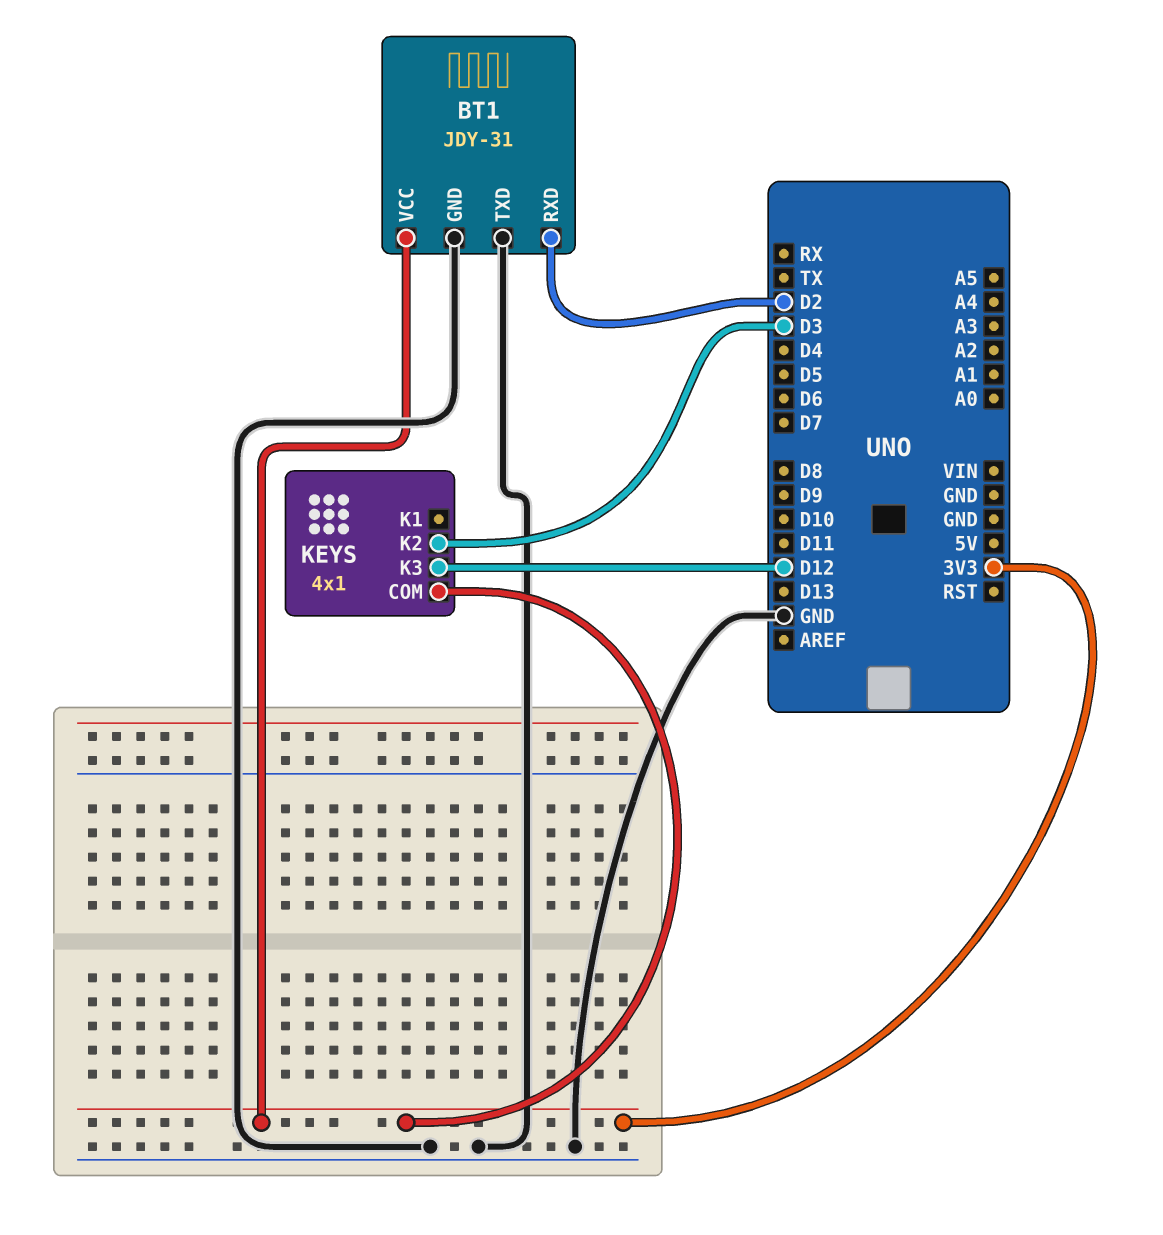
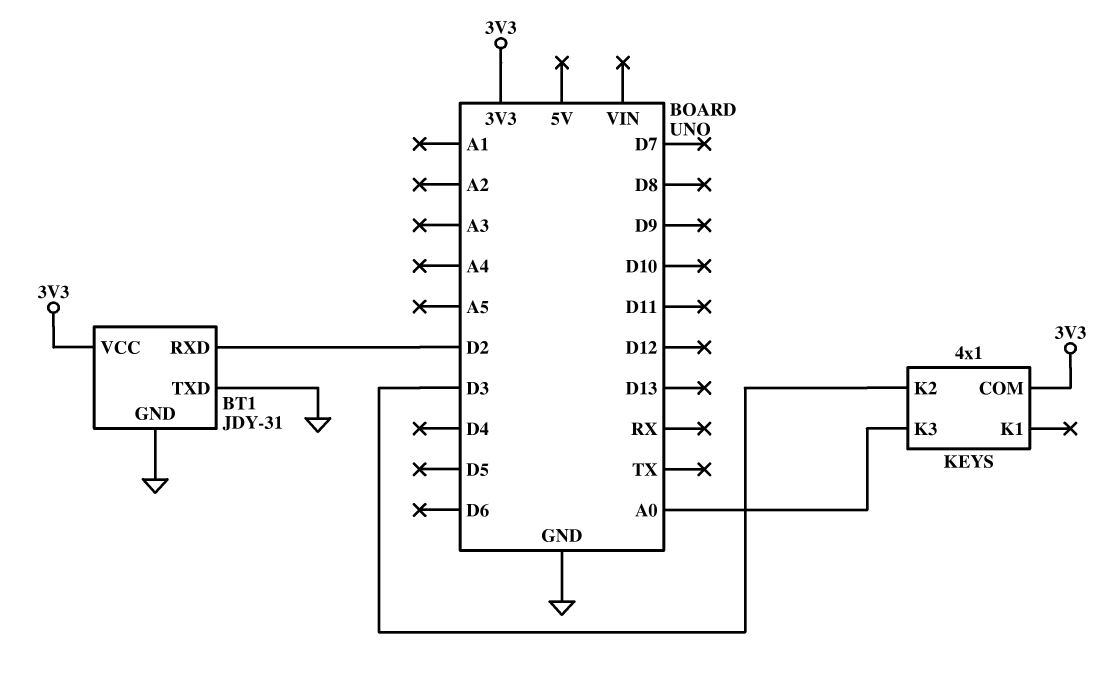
KEYS pin K3: D12 -> A0

